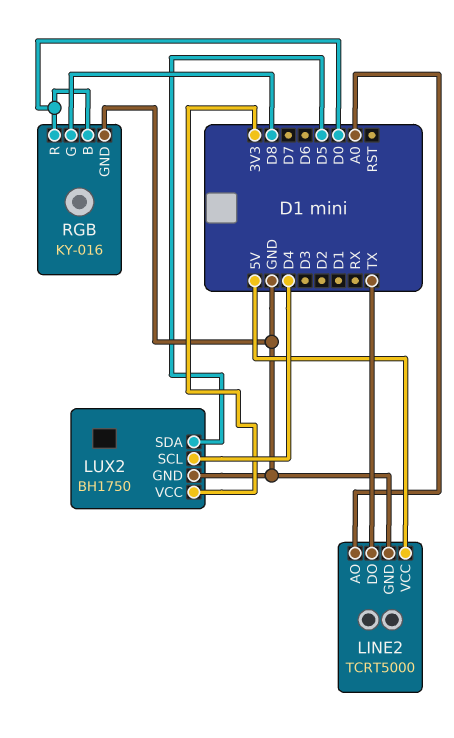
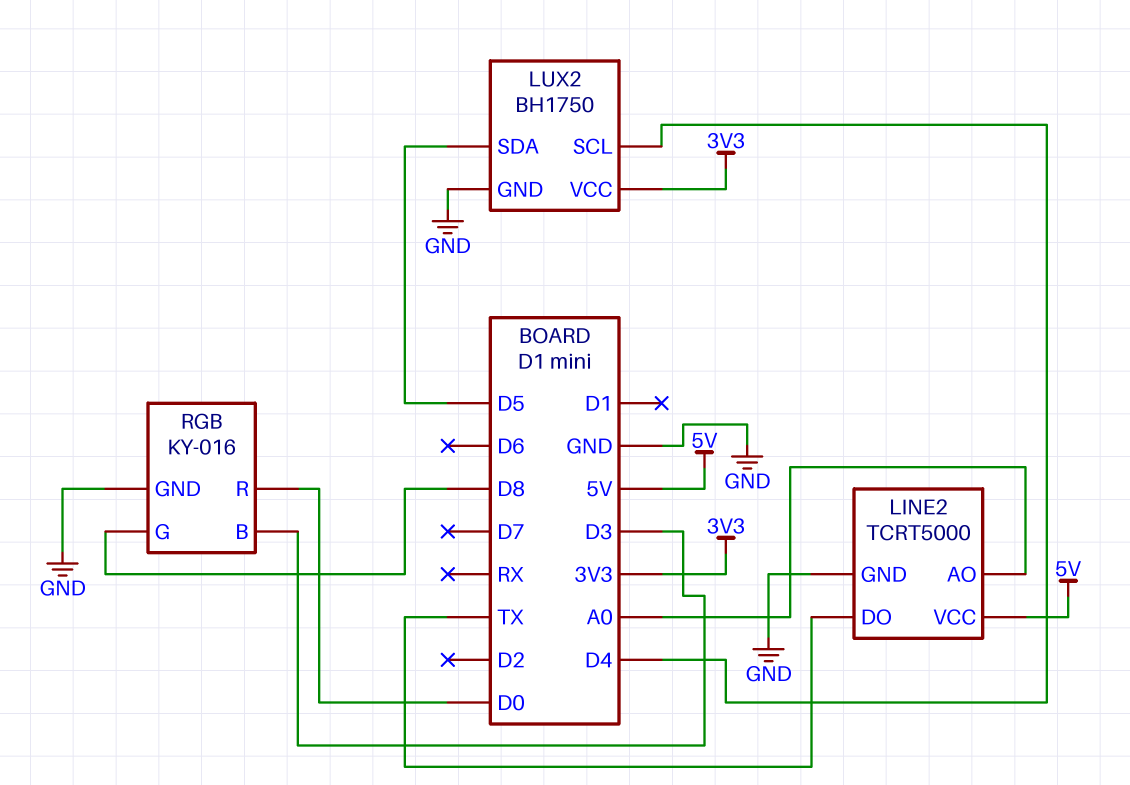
RGB pin B: D0 -> D3

